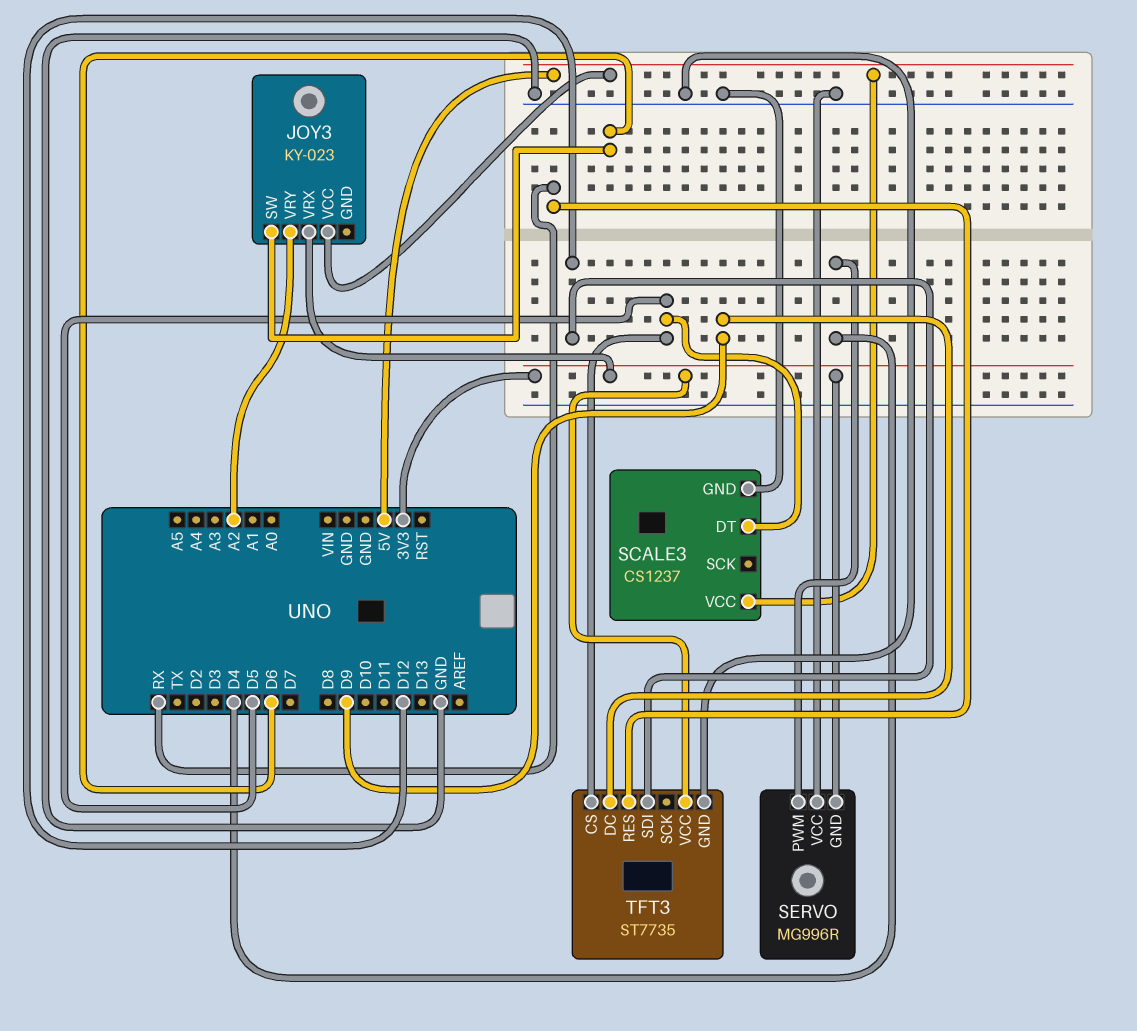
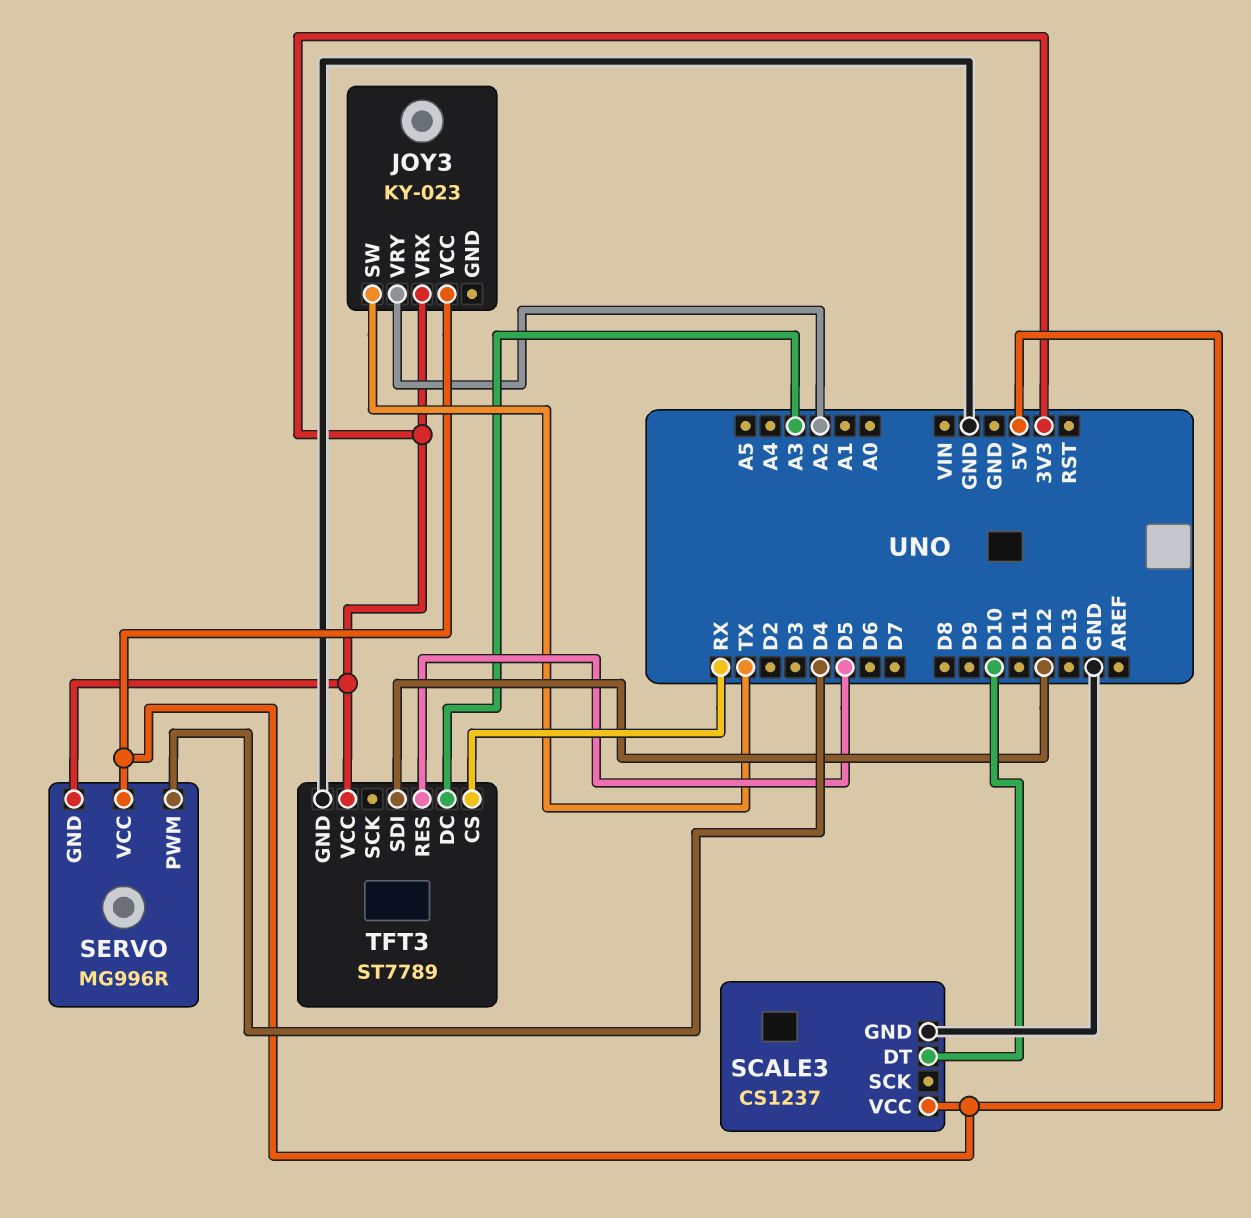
JOY3 pin SW: D6 -> TX
SCALE3 pin DT: D5 -> D10
SERVO pin VCC: GND -> 5V
TFT3: ST7735 -> ST7789
TFT3 pin CS: D5 -> RX
TFT3 pin DC: D9 -> A3
TFT3 pin RES: RX -> D5

